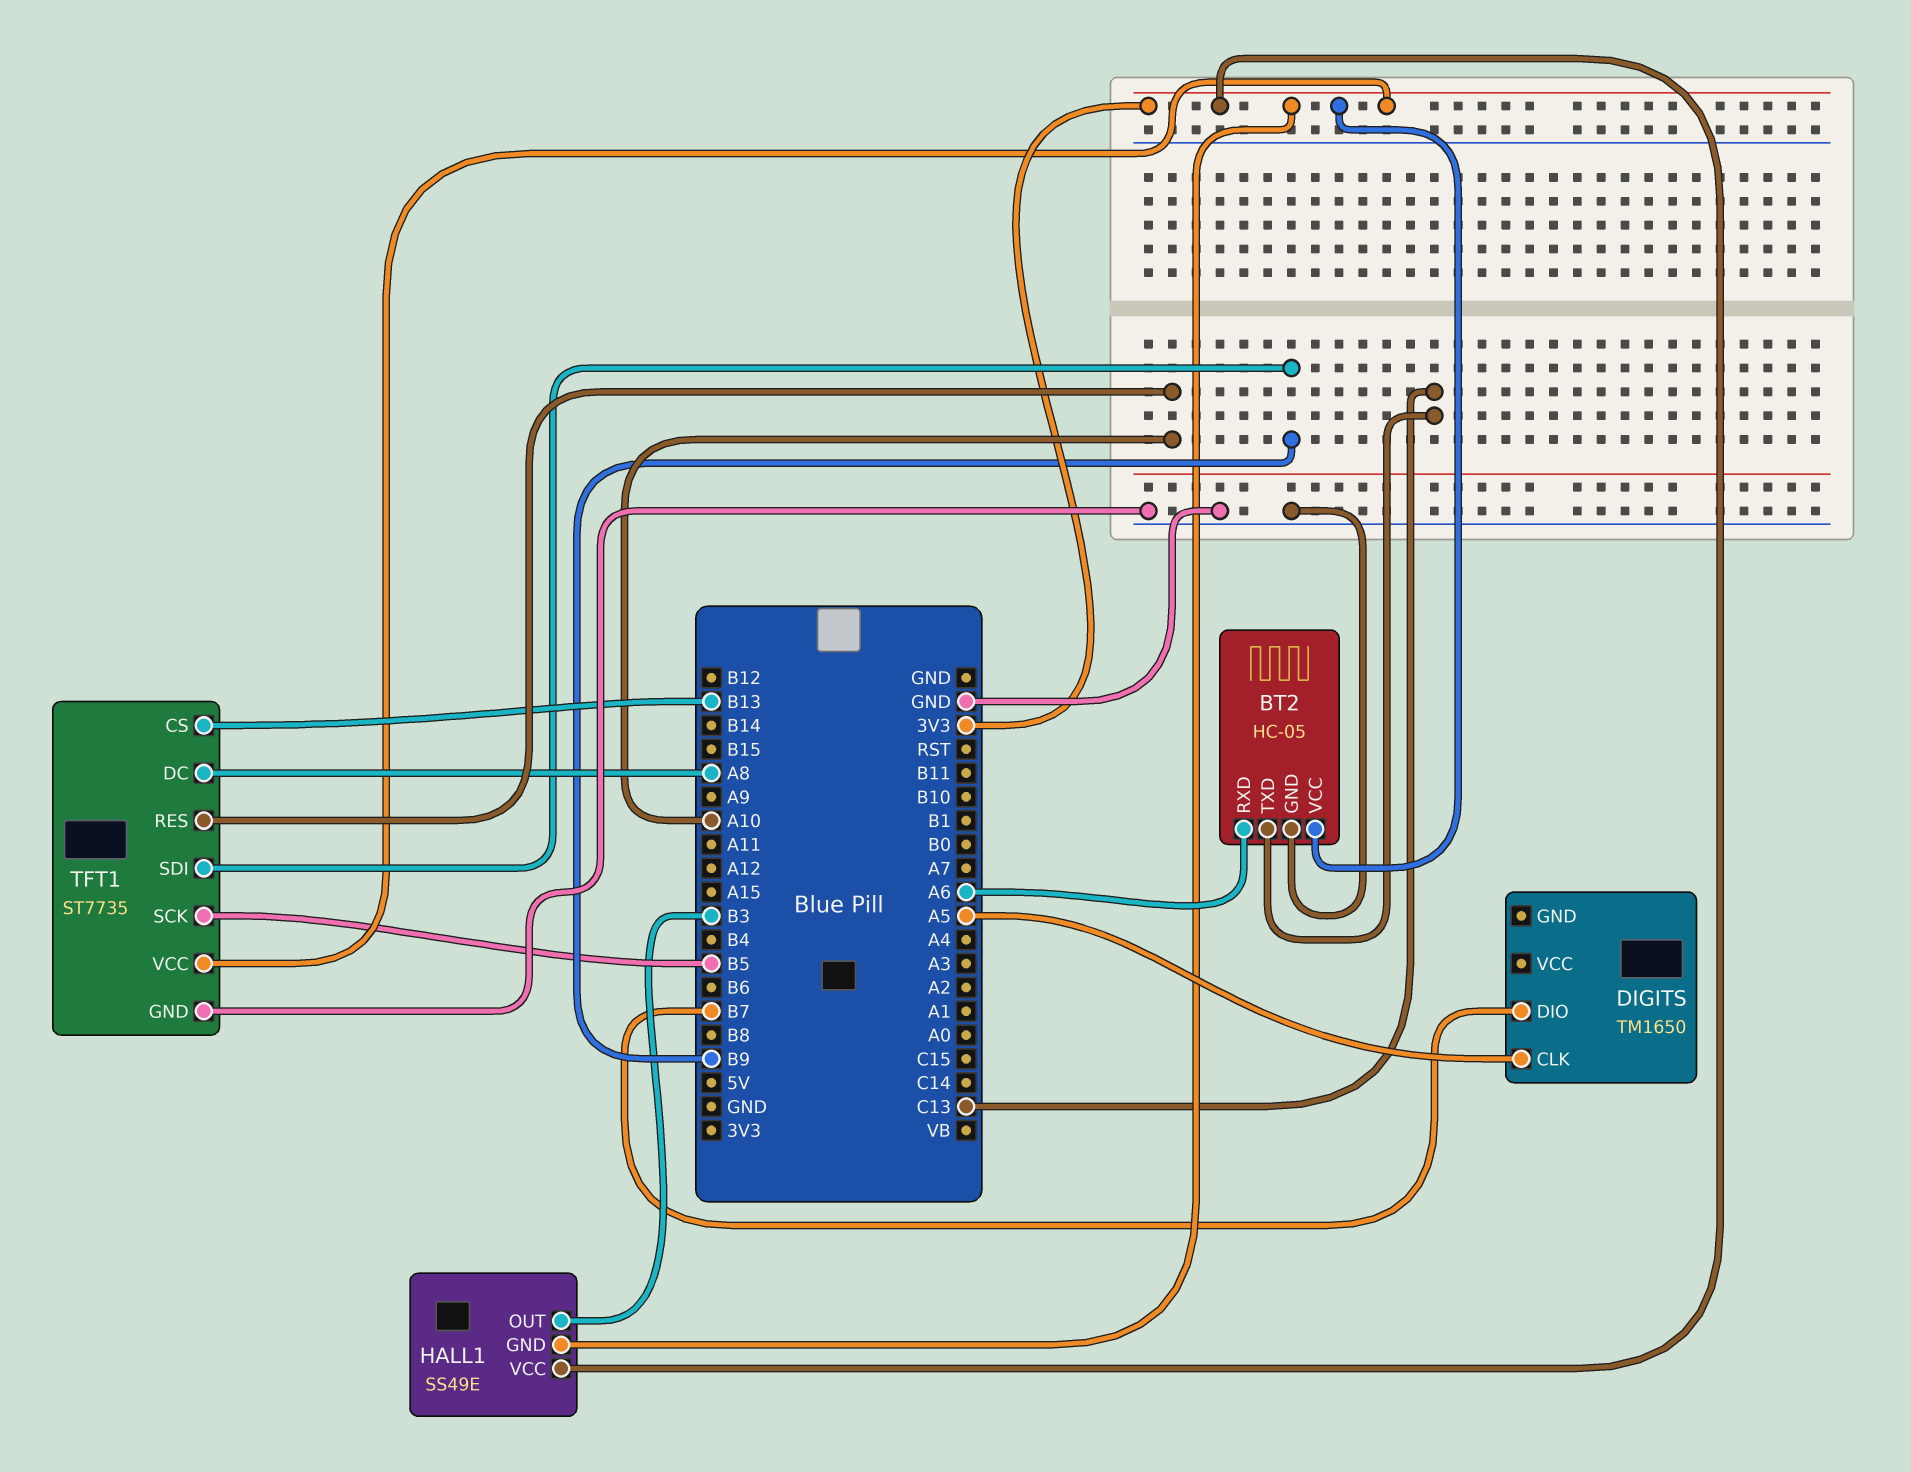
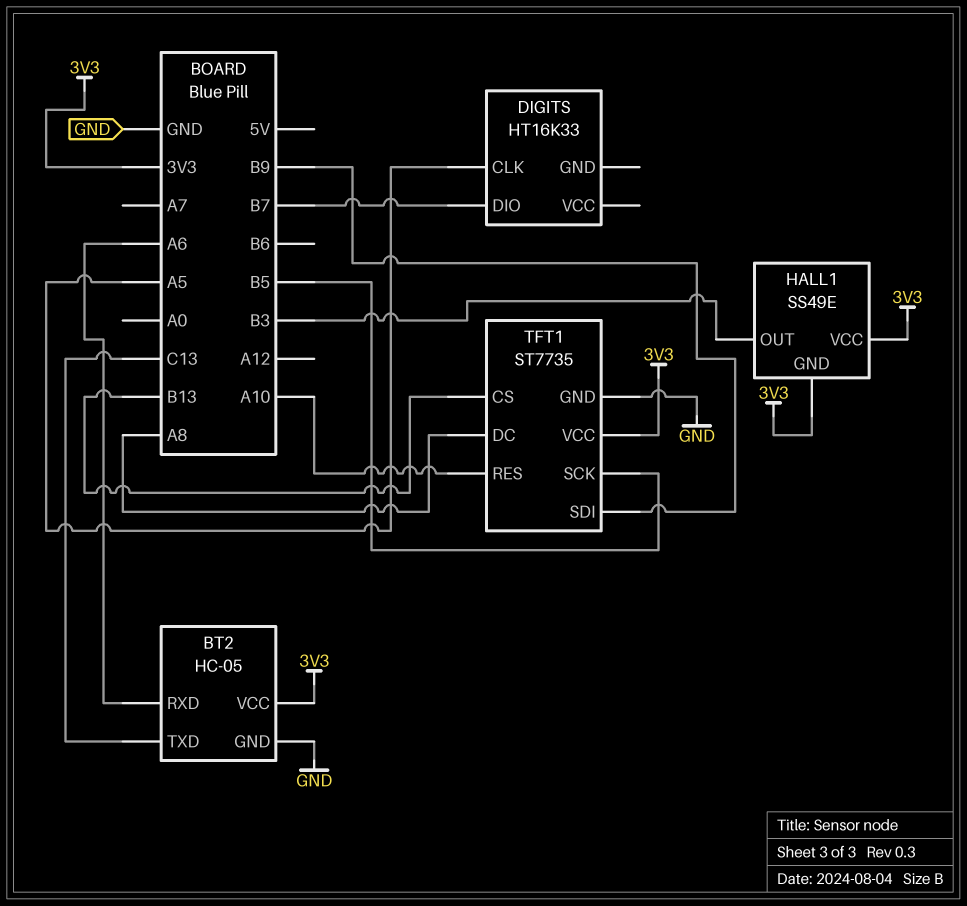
DIGITS: TM1650 -> HT16K33

